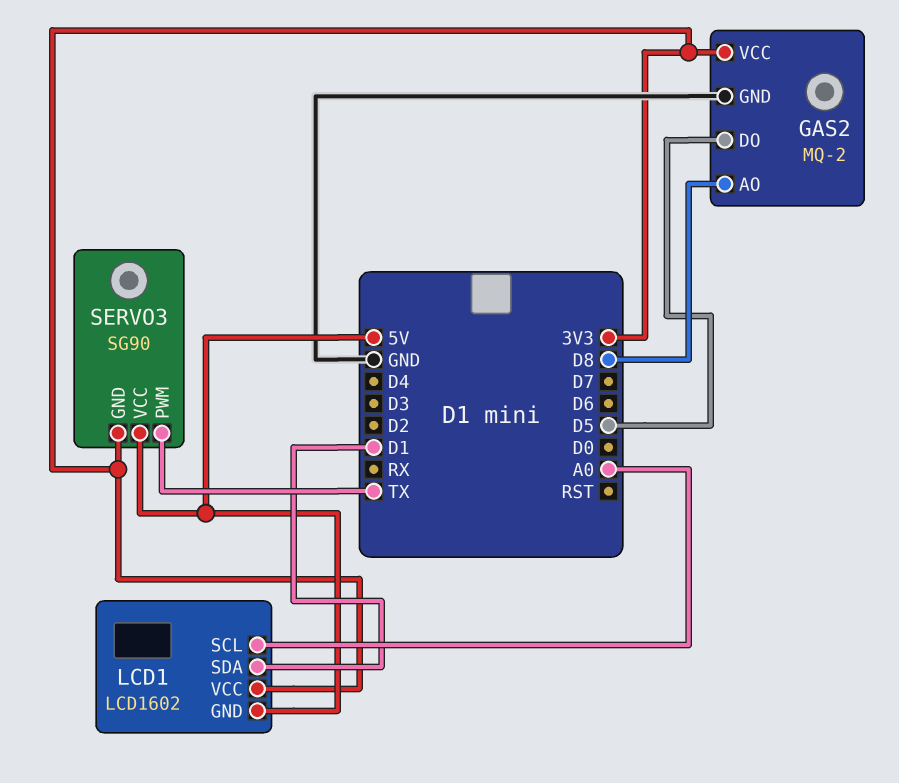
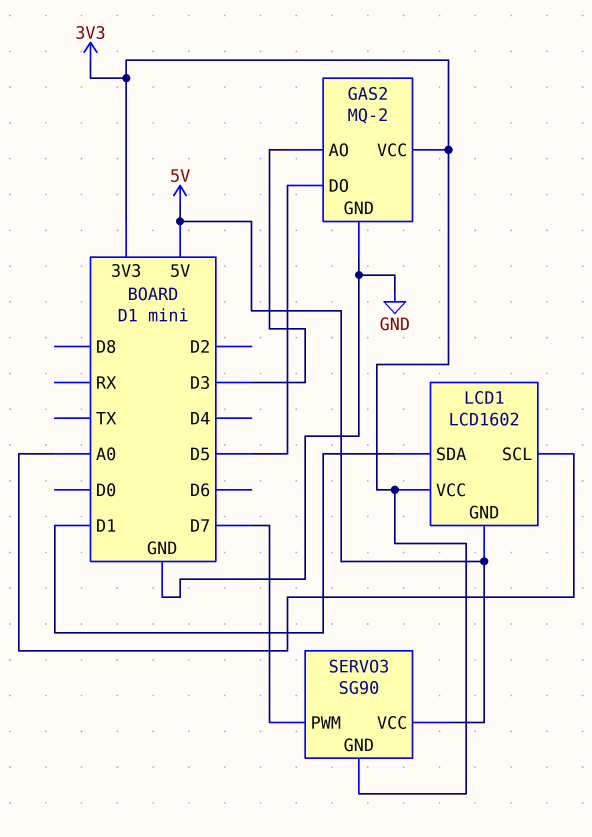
GAS2 pin AO: D8 -> D3
SERVO3 pin PWM: TX -> D7

